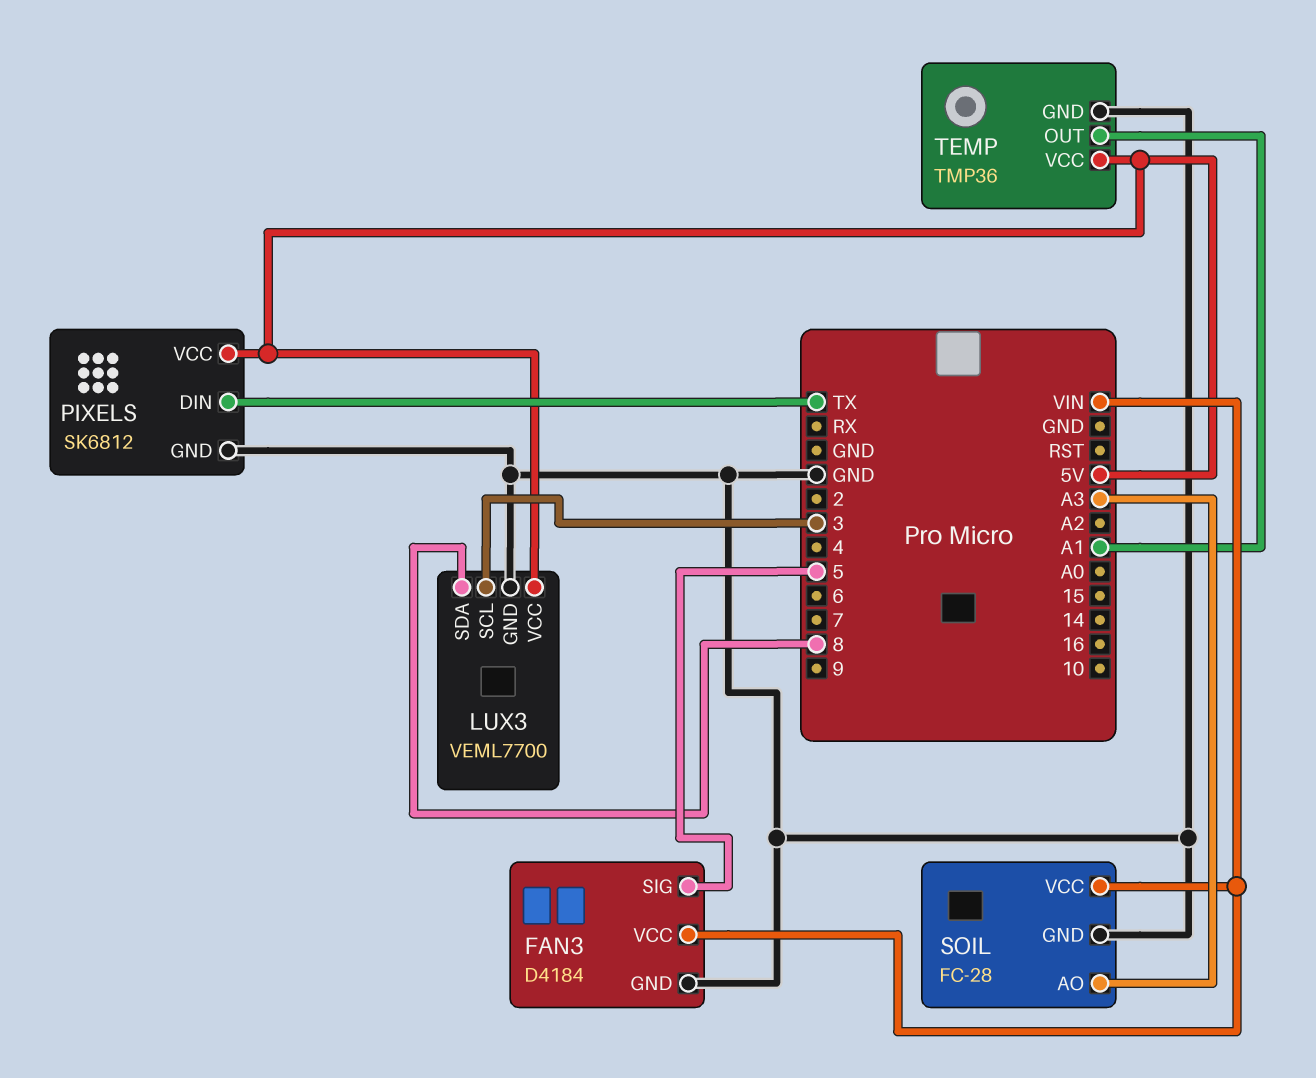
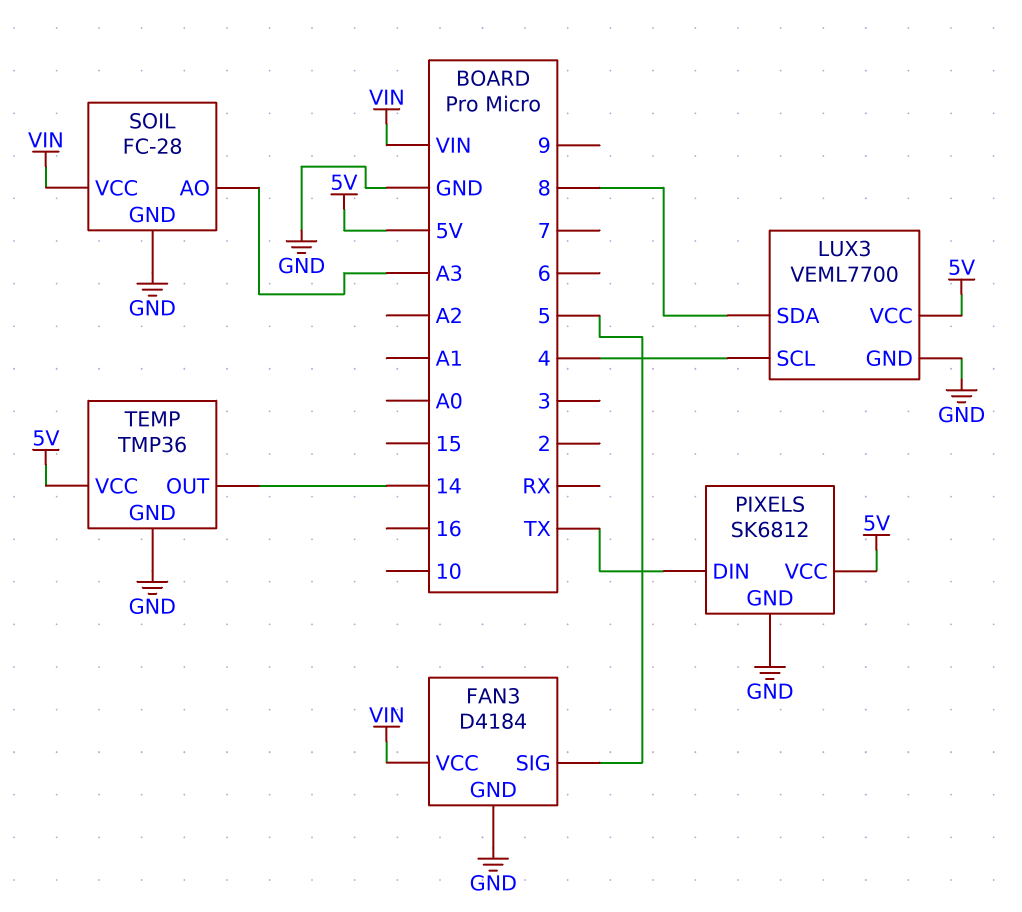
LUX3 pin SCL: 3 -> 4
TEMP pin OUT: A1 -> 14

